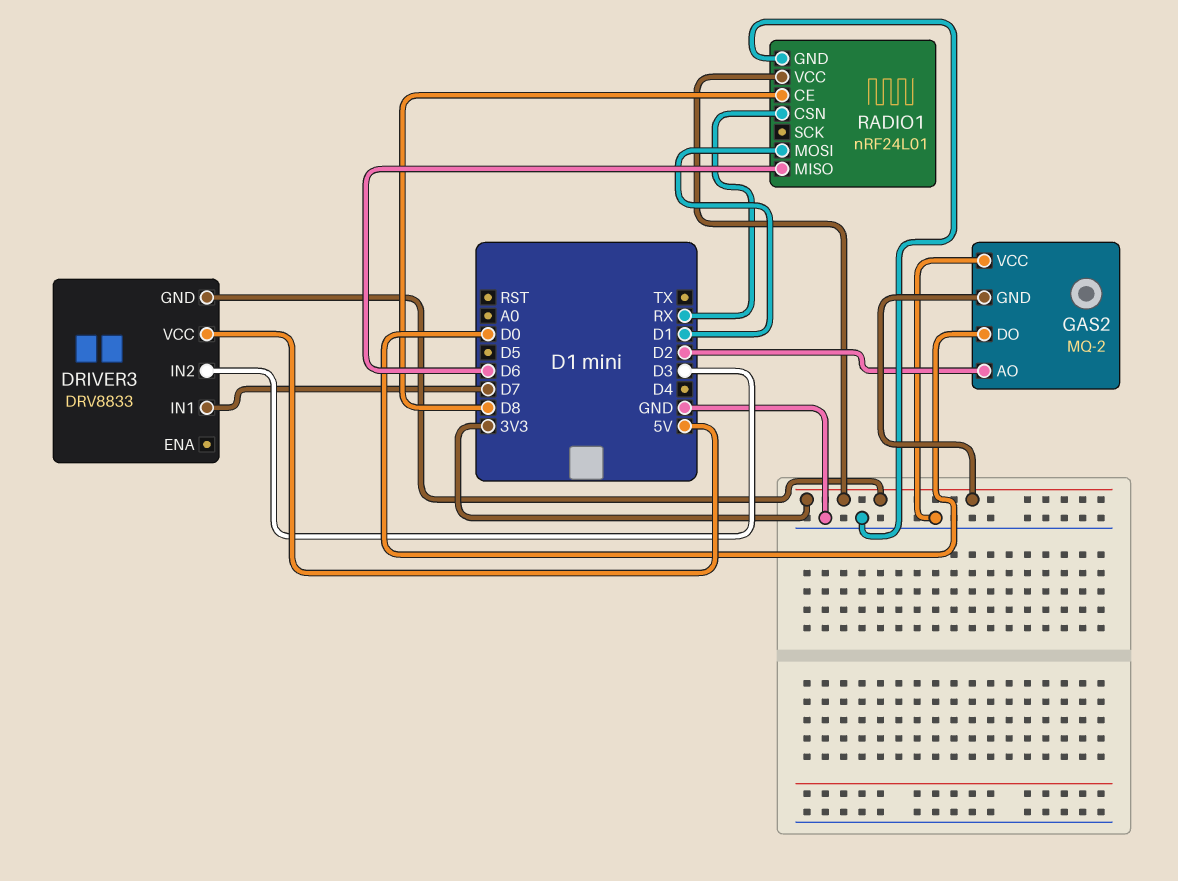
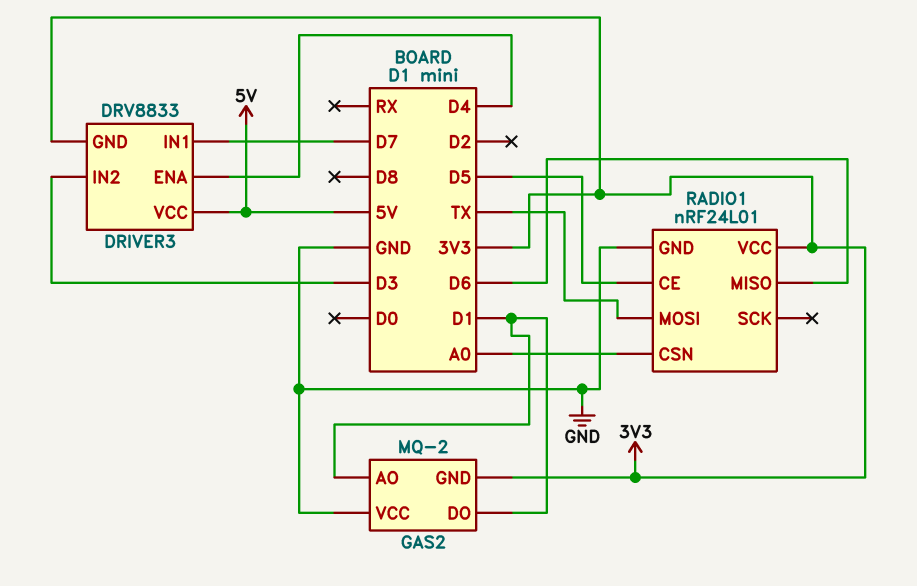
DRIVER3 pin ENA: none -> D4
GAS2 pin AO: D2 -> D1
GAS2 pin DO: D0 -> D1
RADIO1 pin CE: D8 -> D5
RADIO1 pin CSN: RX -> A0
RADIO1 pin MOSI: D1 -> TX

